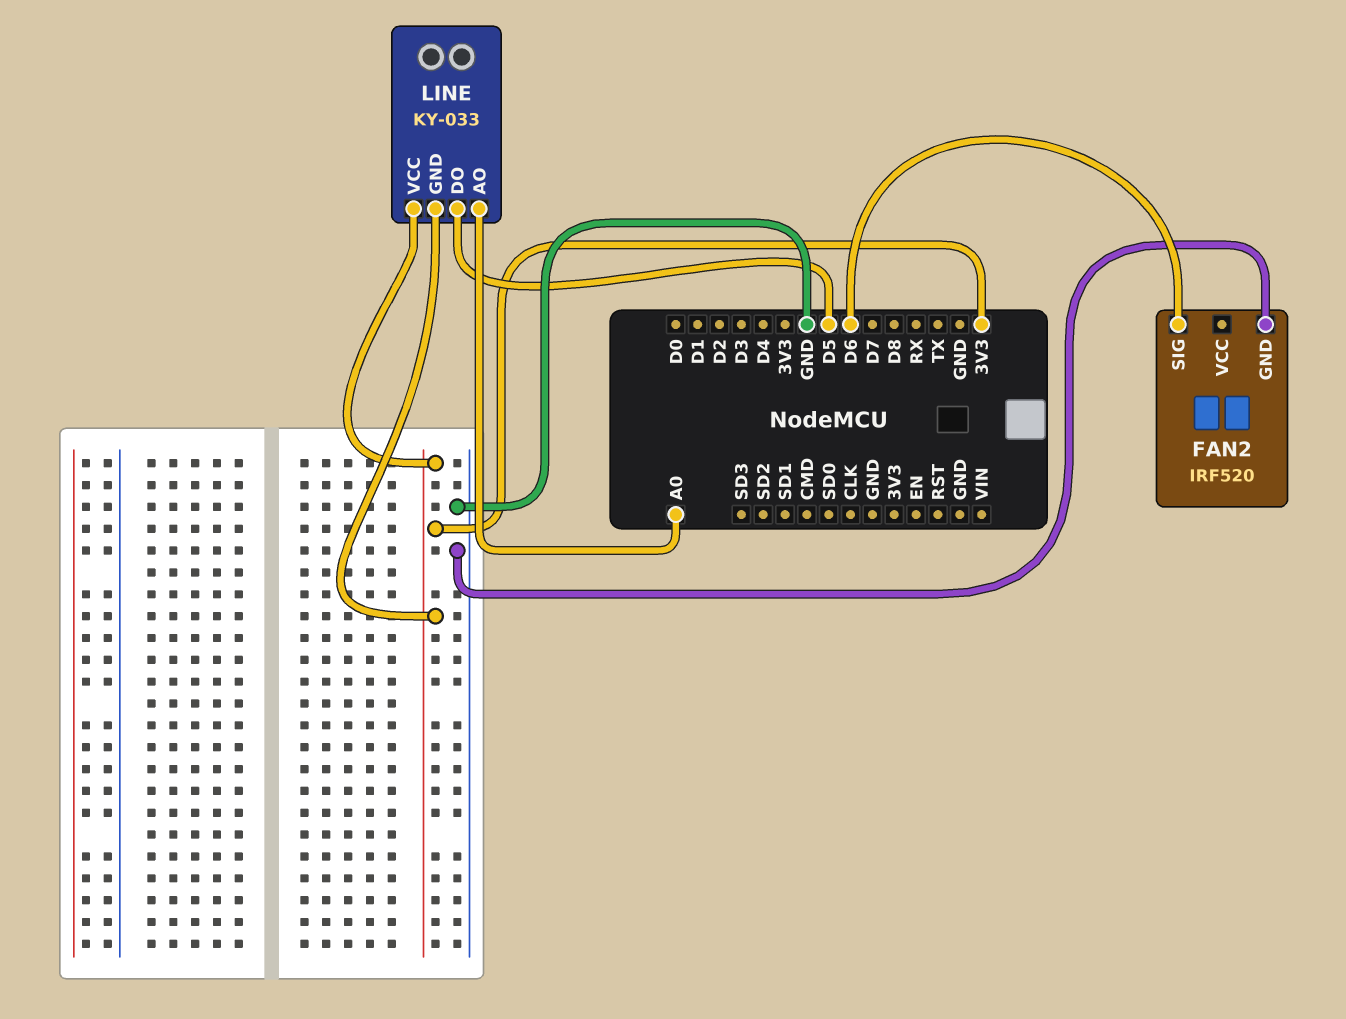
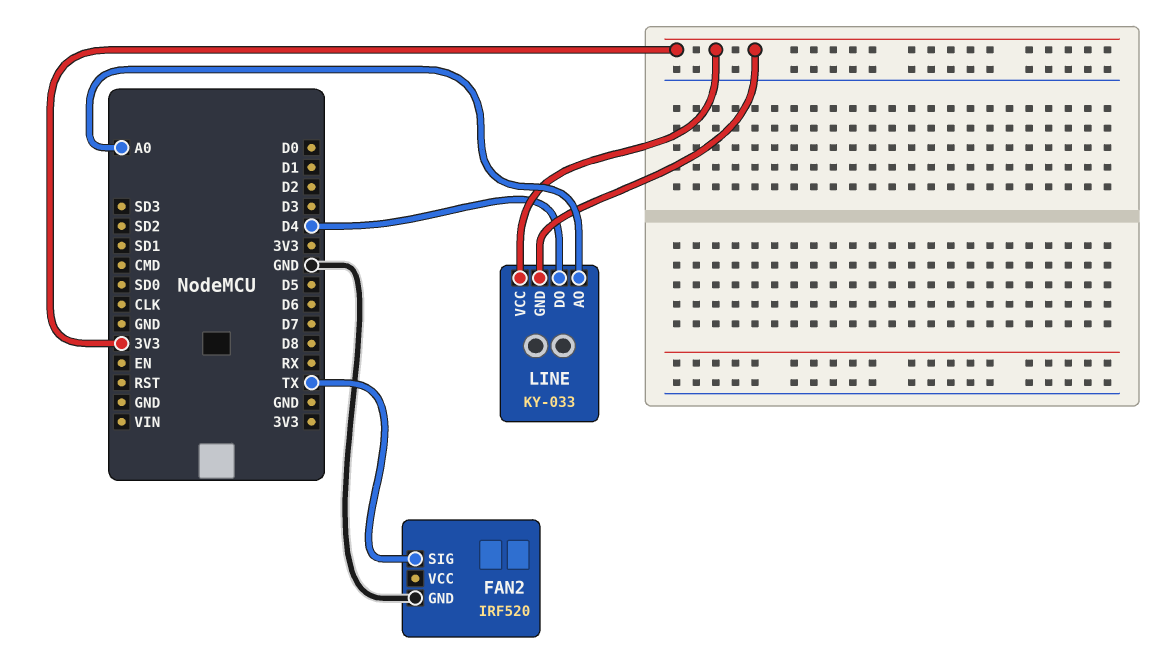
FAN2 pin SIG: D6 -> TX
LINE pin DO: D5 -> D4

